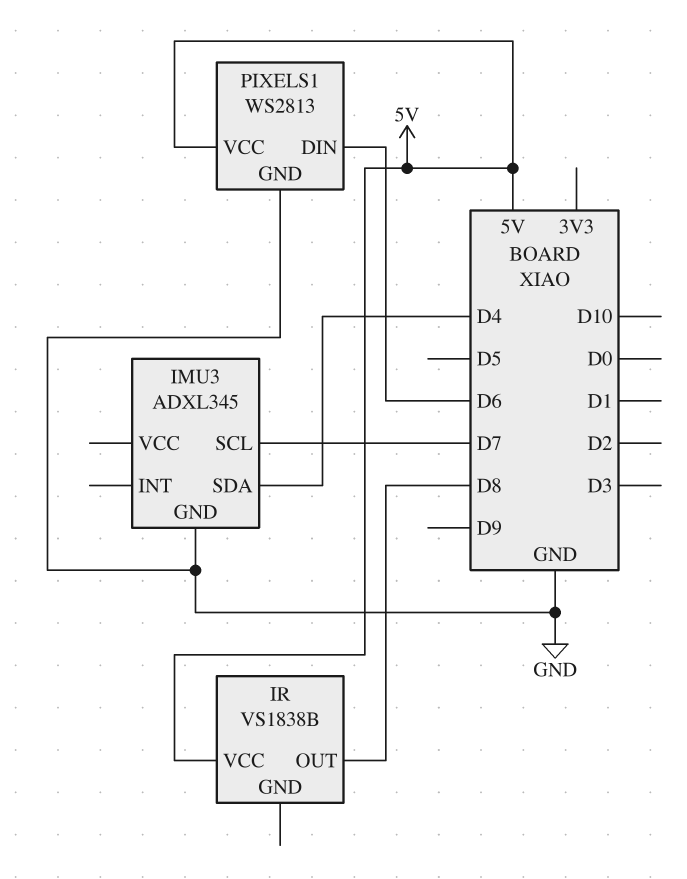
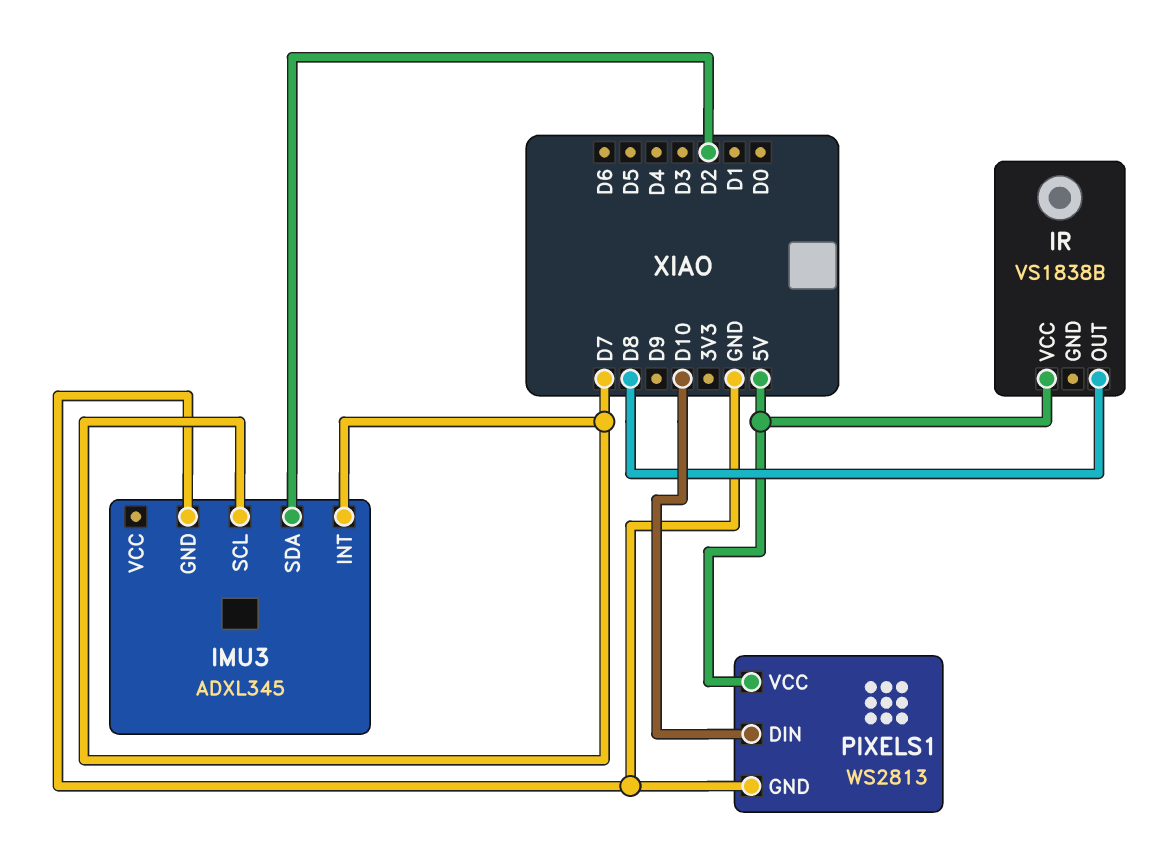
IMU3 pin INT: none -> D7
IMU3 pin SDA: D4 -> D2
PIXELS1 pin DIN: D6 -> D10

